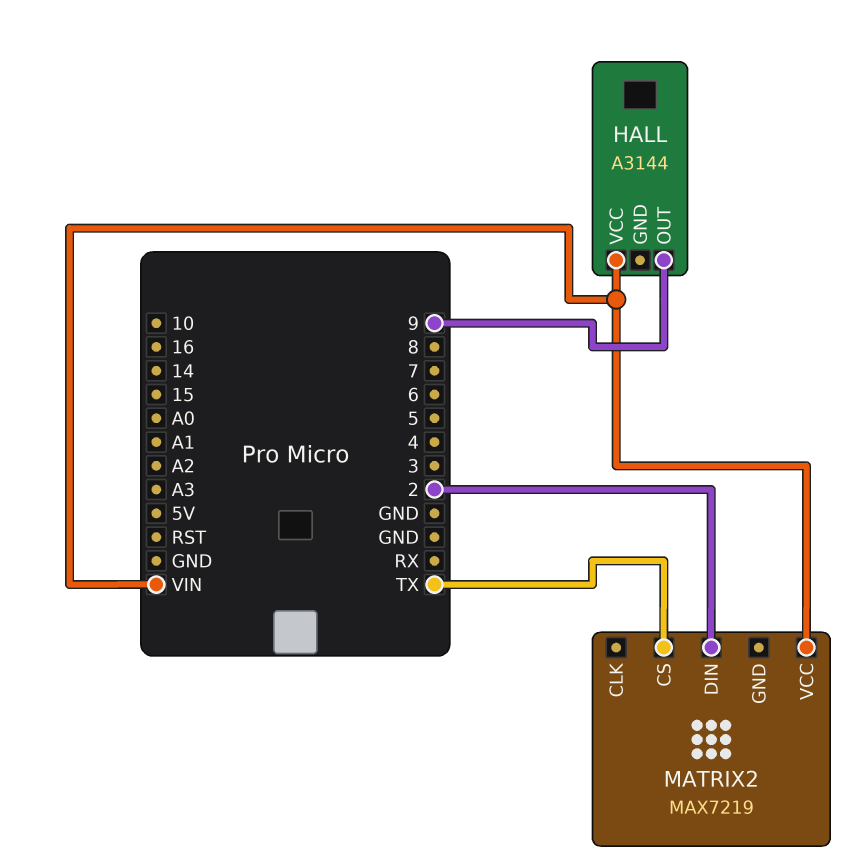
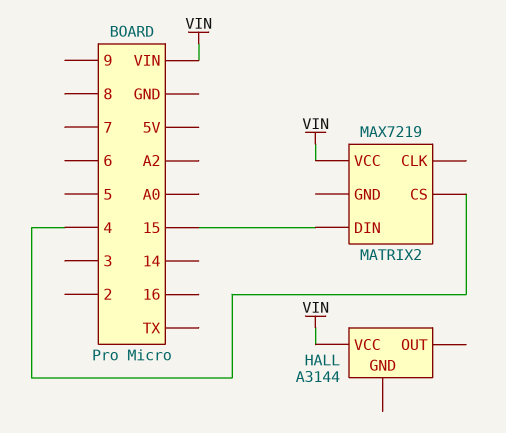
HALL pin OUT: 9 -> none
MATRIX2 pin CS: TX -> 4
MATRIX2 pin DIN: 2 -> 15

